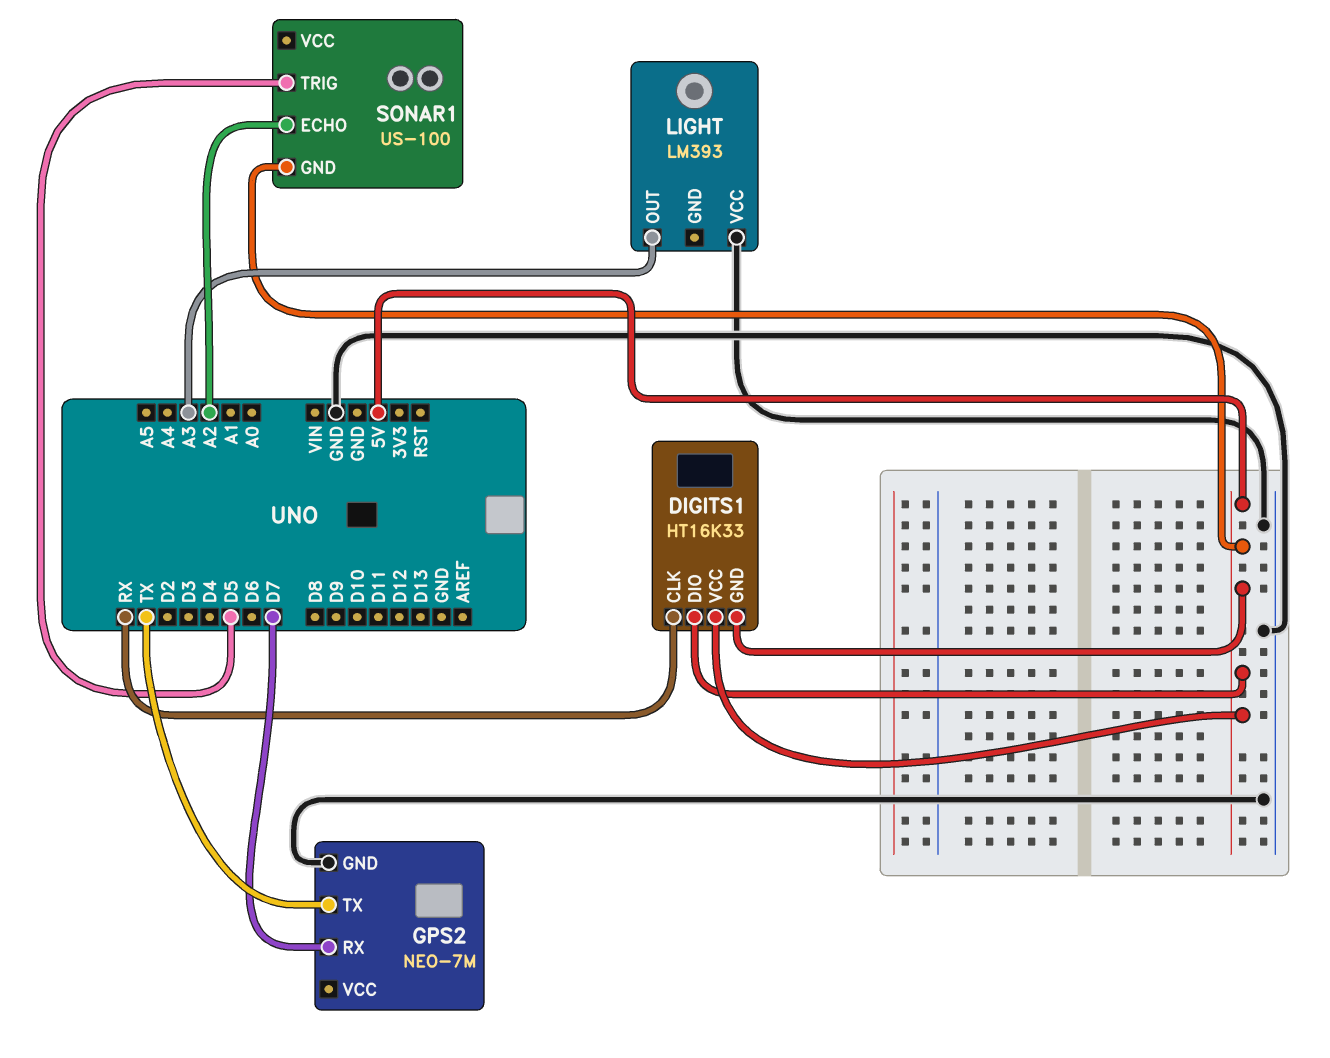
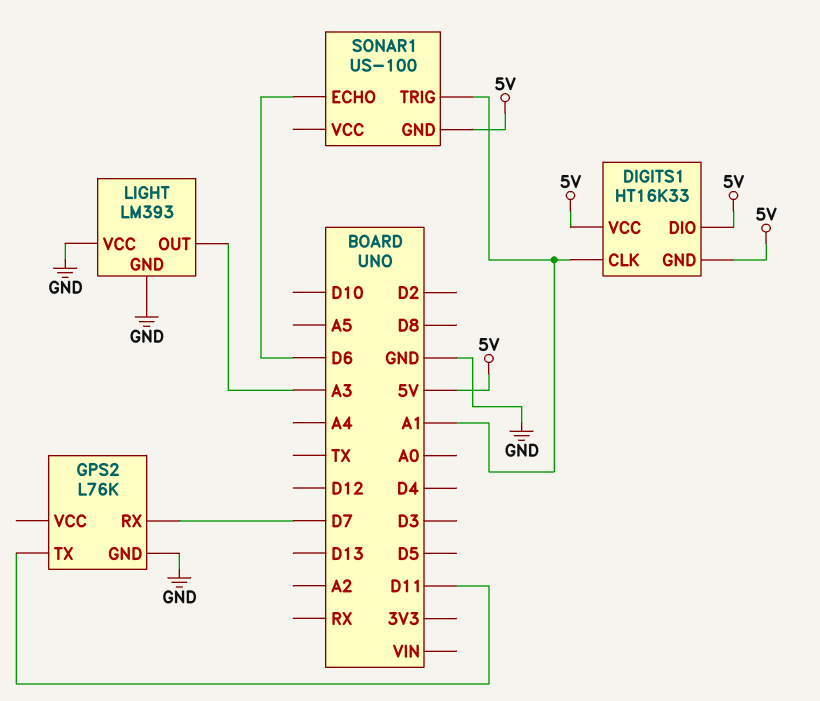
DIGITS1 pin CLK: RX -> A1
GPS2: NEO-7M -> L76K
GPS2 pin TX: TX -> D11
LIGHT pin GND: none -> GND
SONAR1 pin ECHO: A2 -> D6
SONAR1 pin TRIG: D5 -> A1

